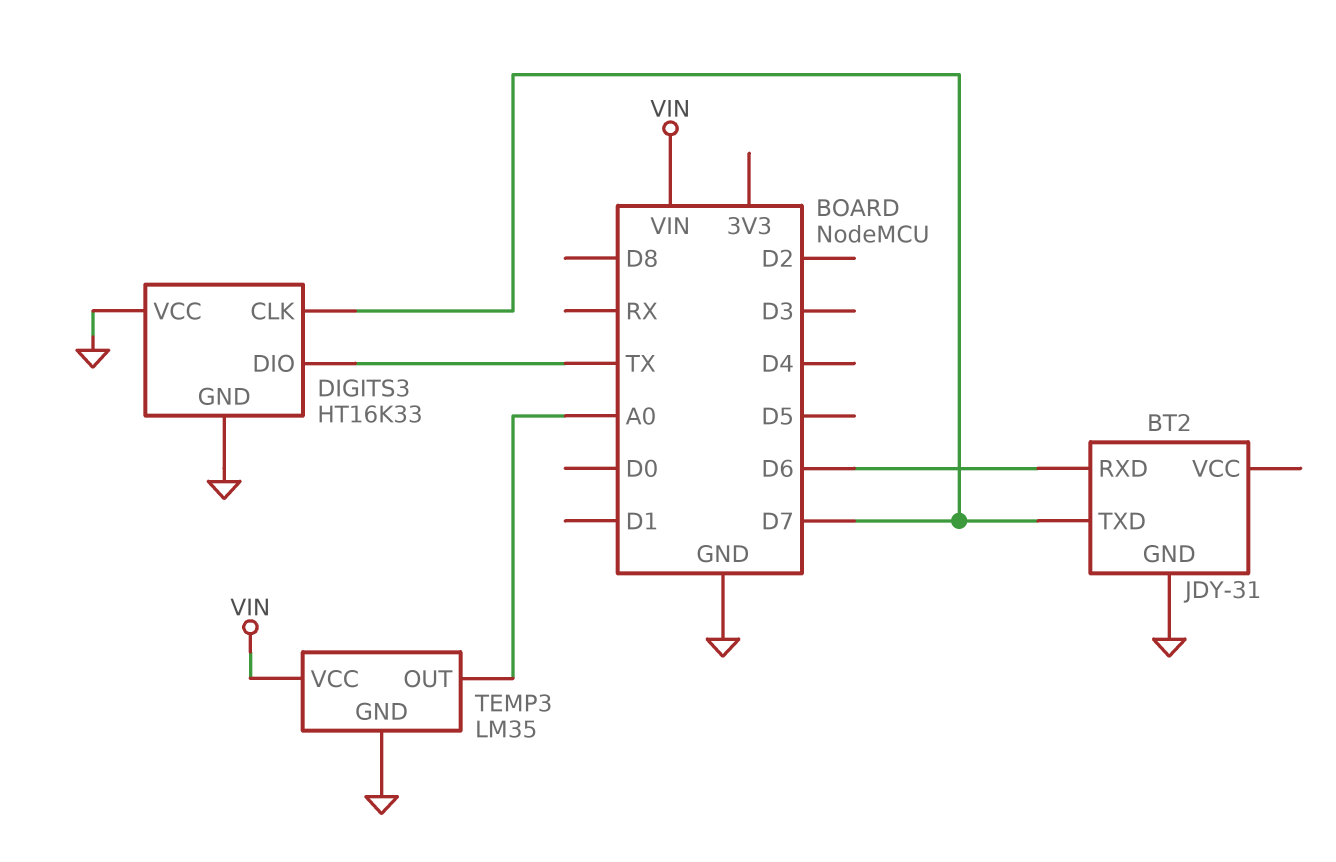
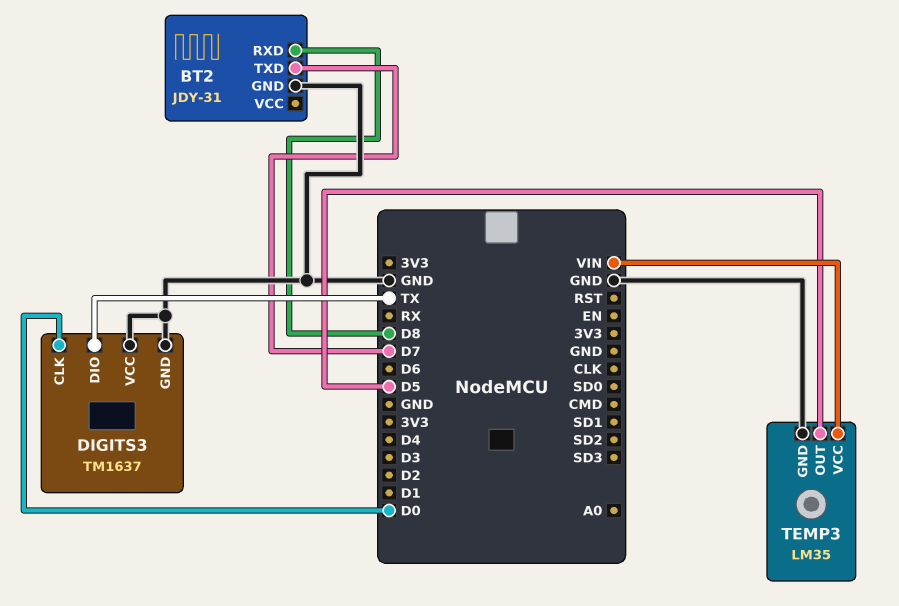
BT2 pin RXD: D6 -> D8
DIGITS3: HT16K33 -> TM1637
DIGITS3 pin CLK: D7 -> D0
TEMP3 pin OUT: A0 -> D5

